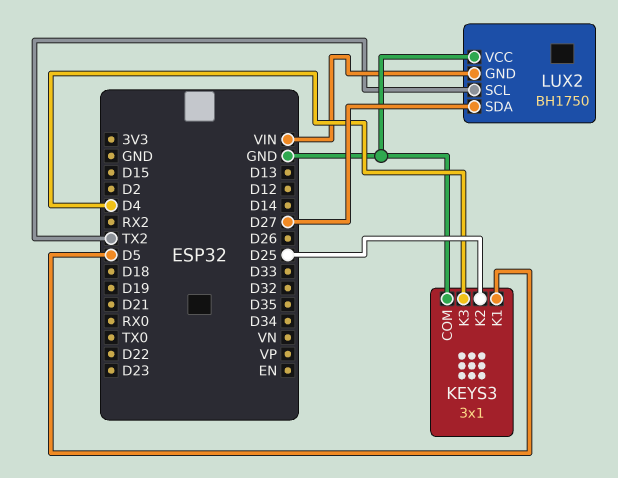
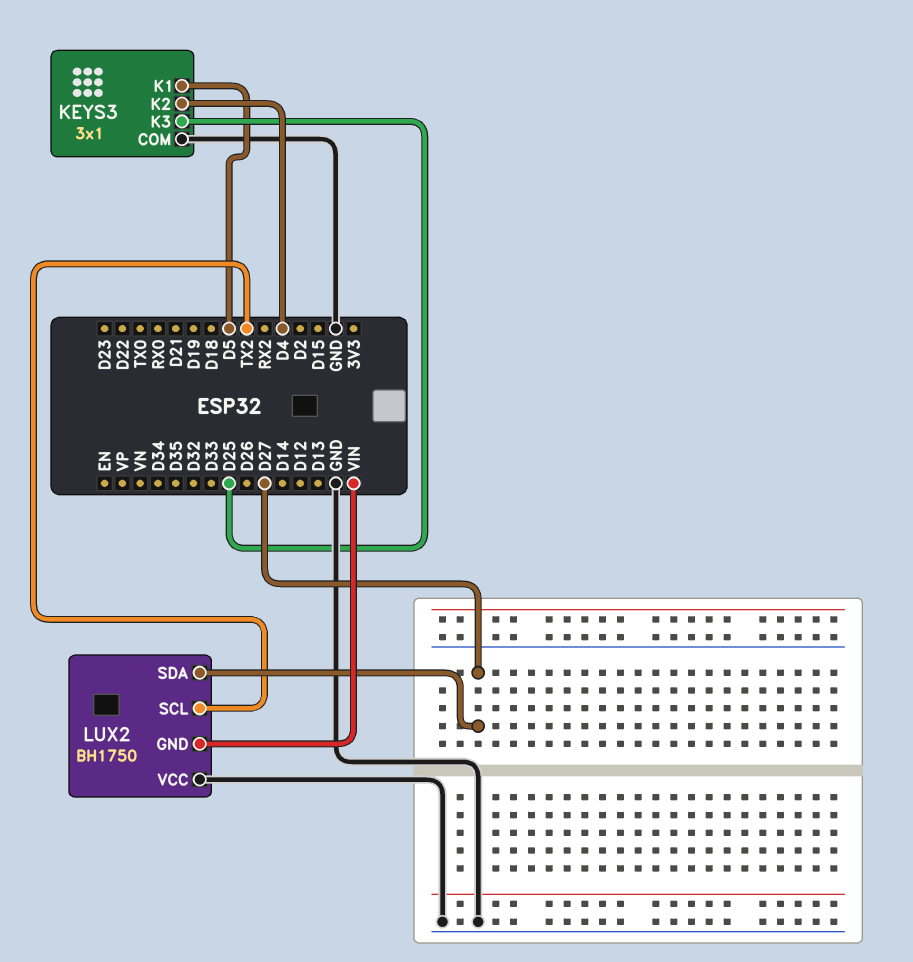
KEYS3 pin K2: D25 -> D4
KEYS3 pin K3: D4 -> D25

